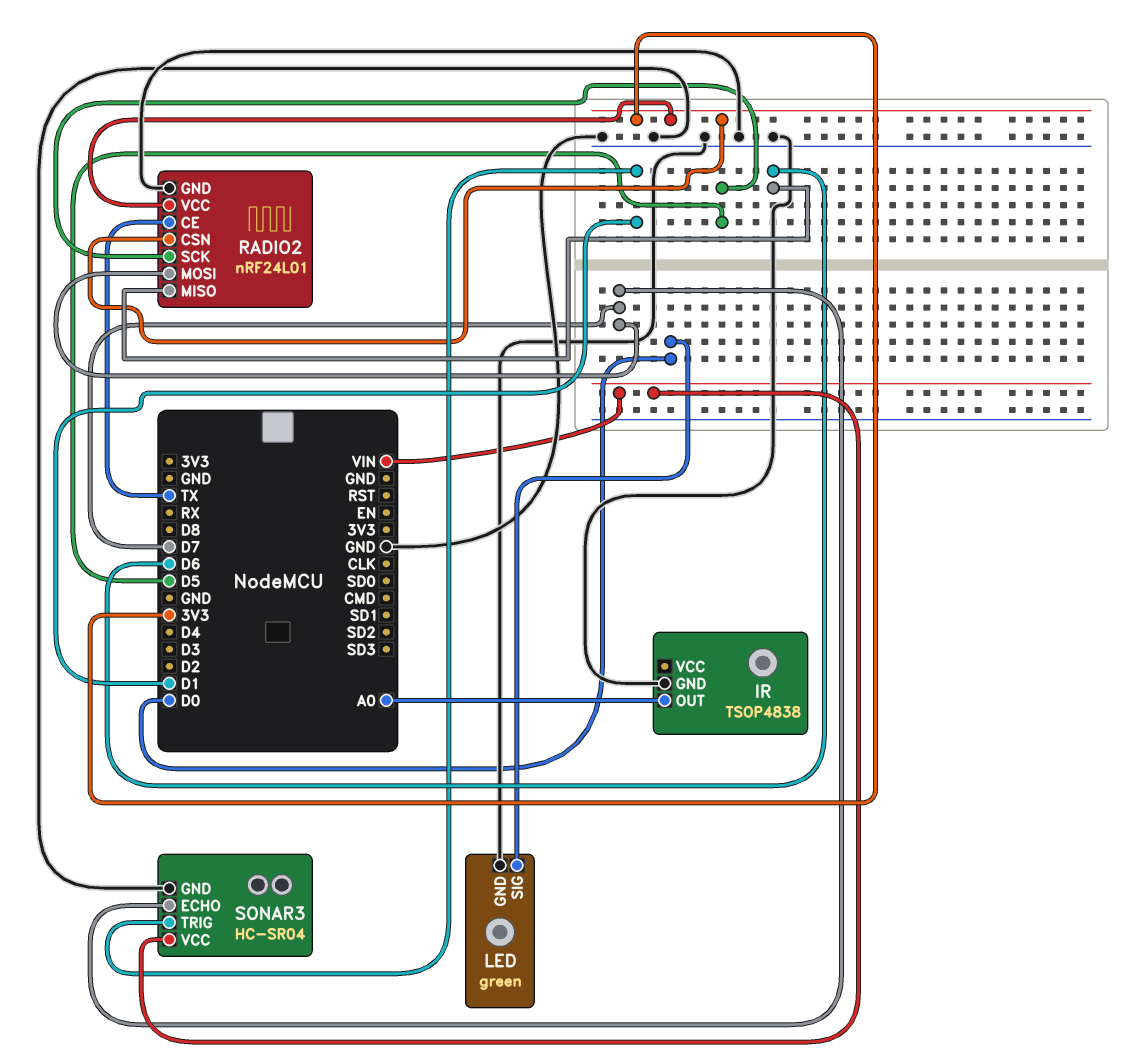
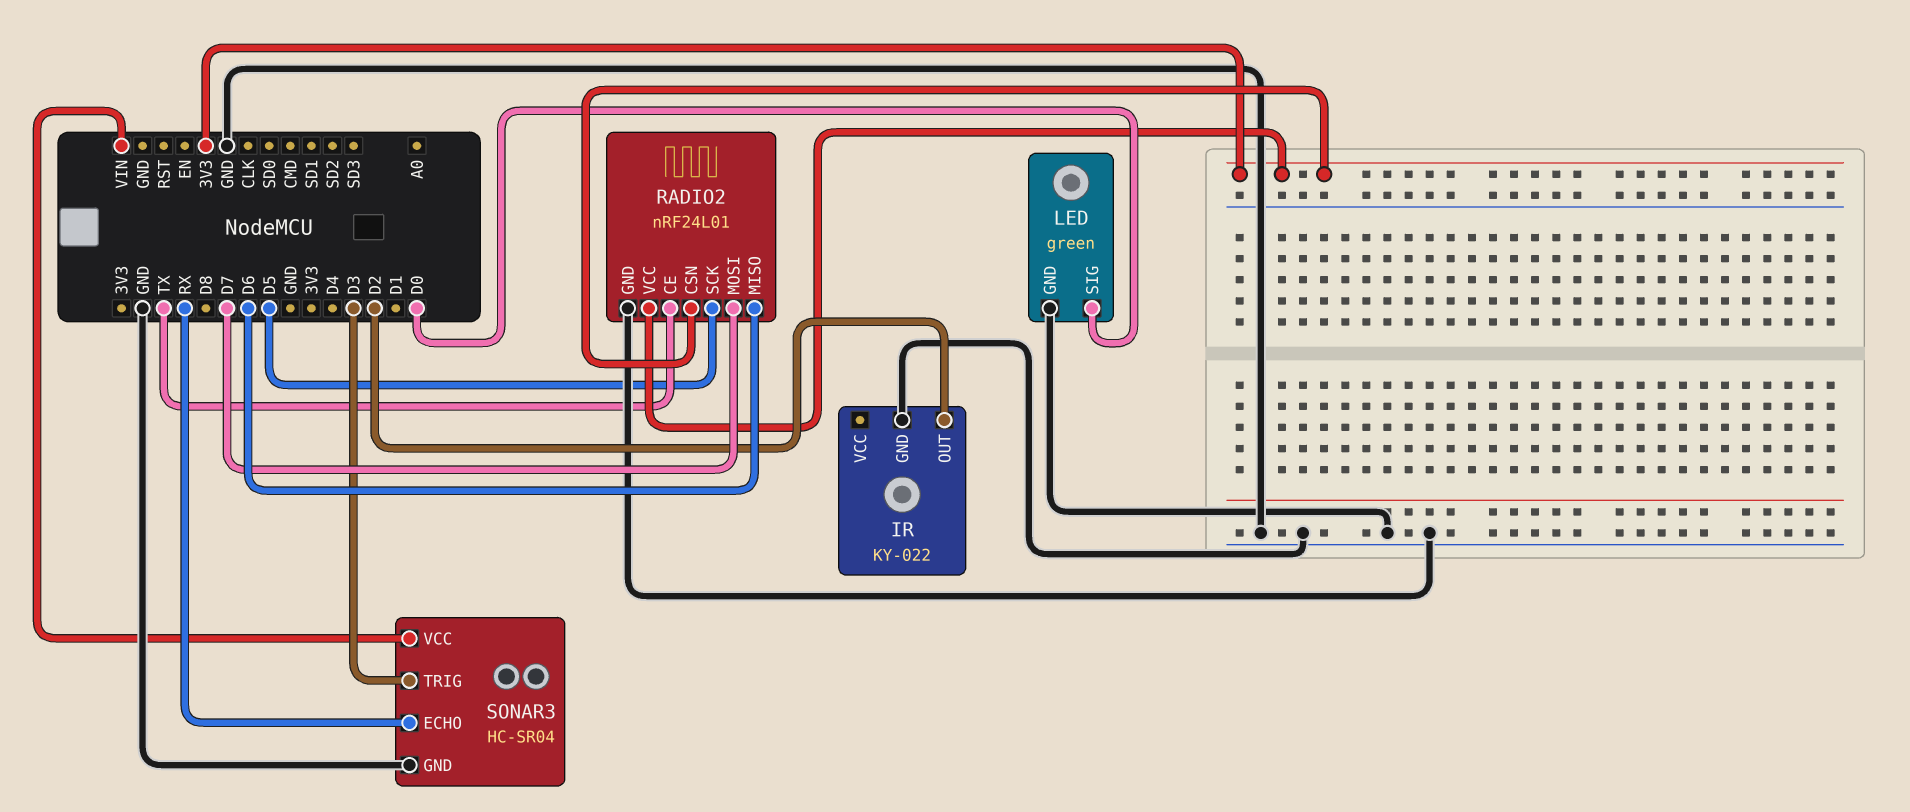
IR: TSOP4838 -> KY-022
IR pin OUT: A0 -> D2
SONAR3 pin ECHO: D7 -> RX
SONAR3 pin TRIG: D1 -> D3

